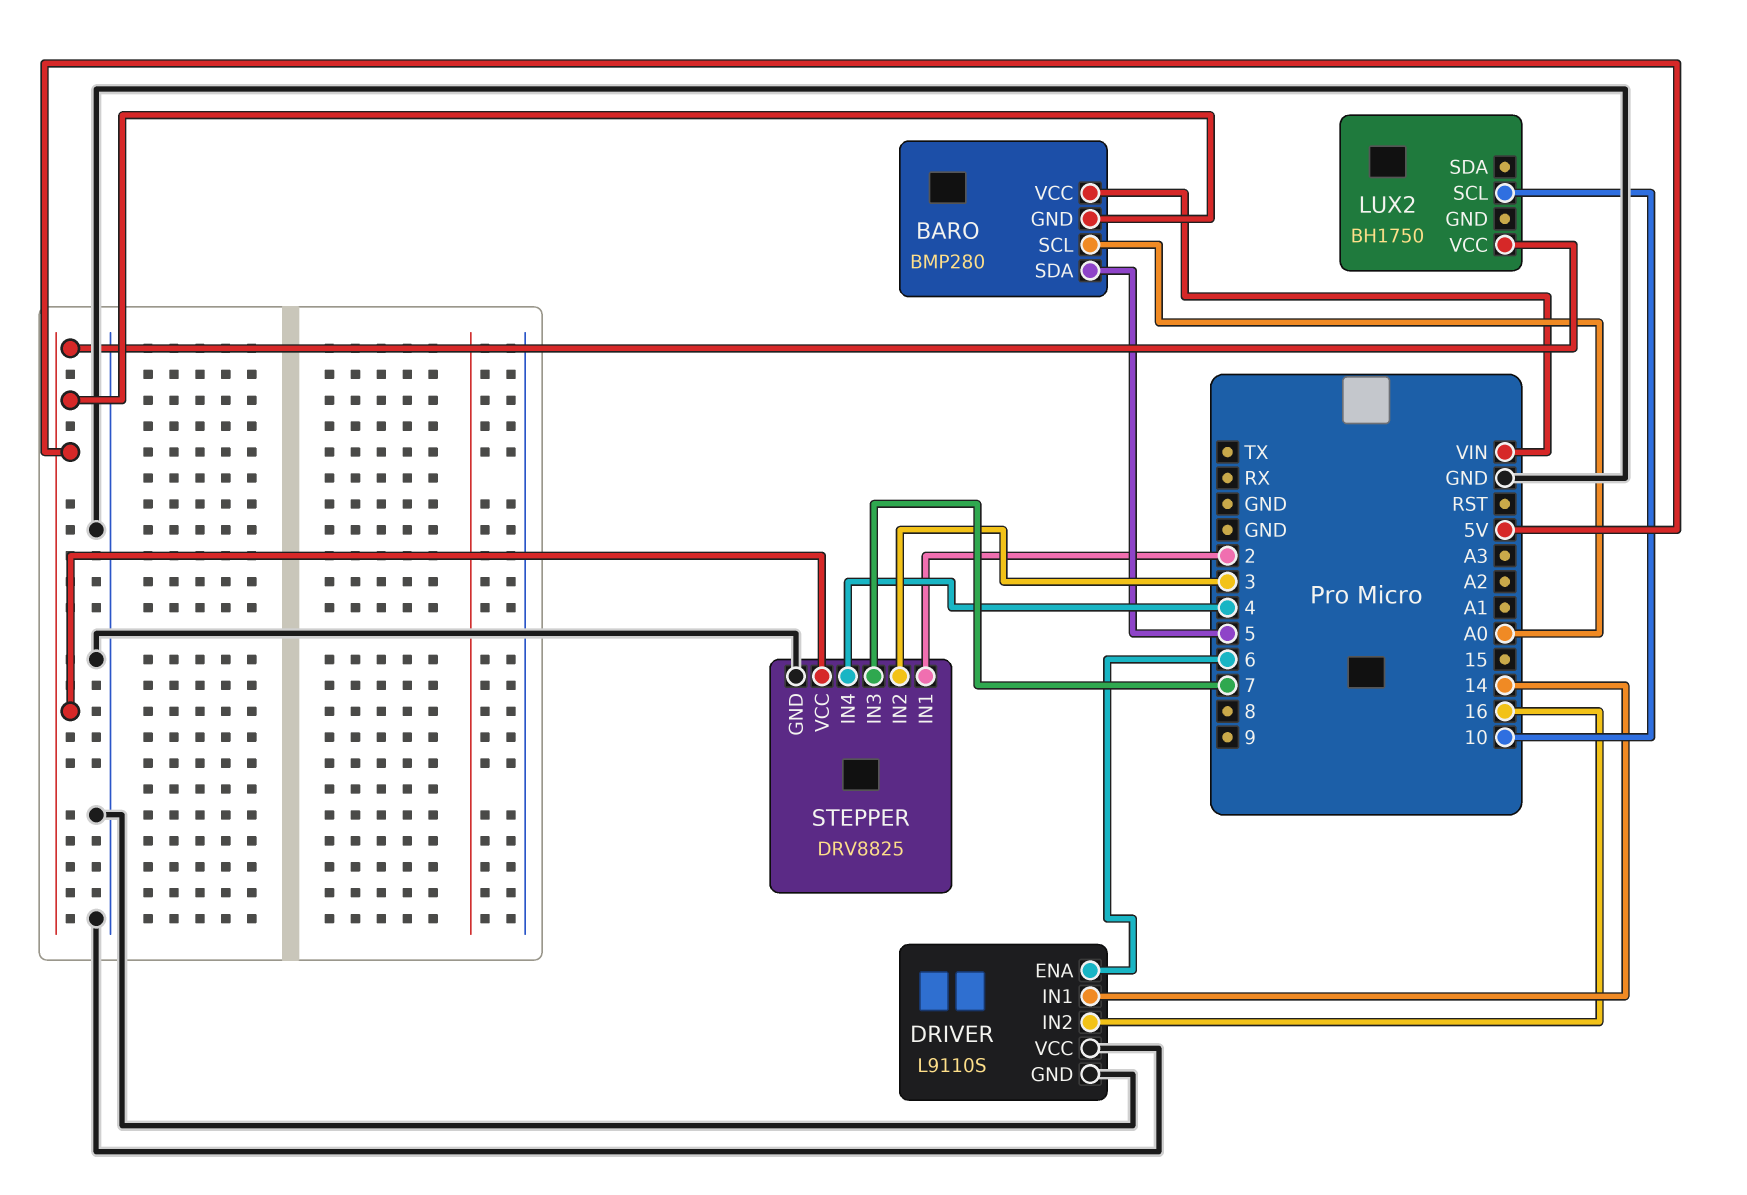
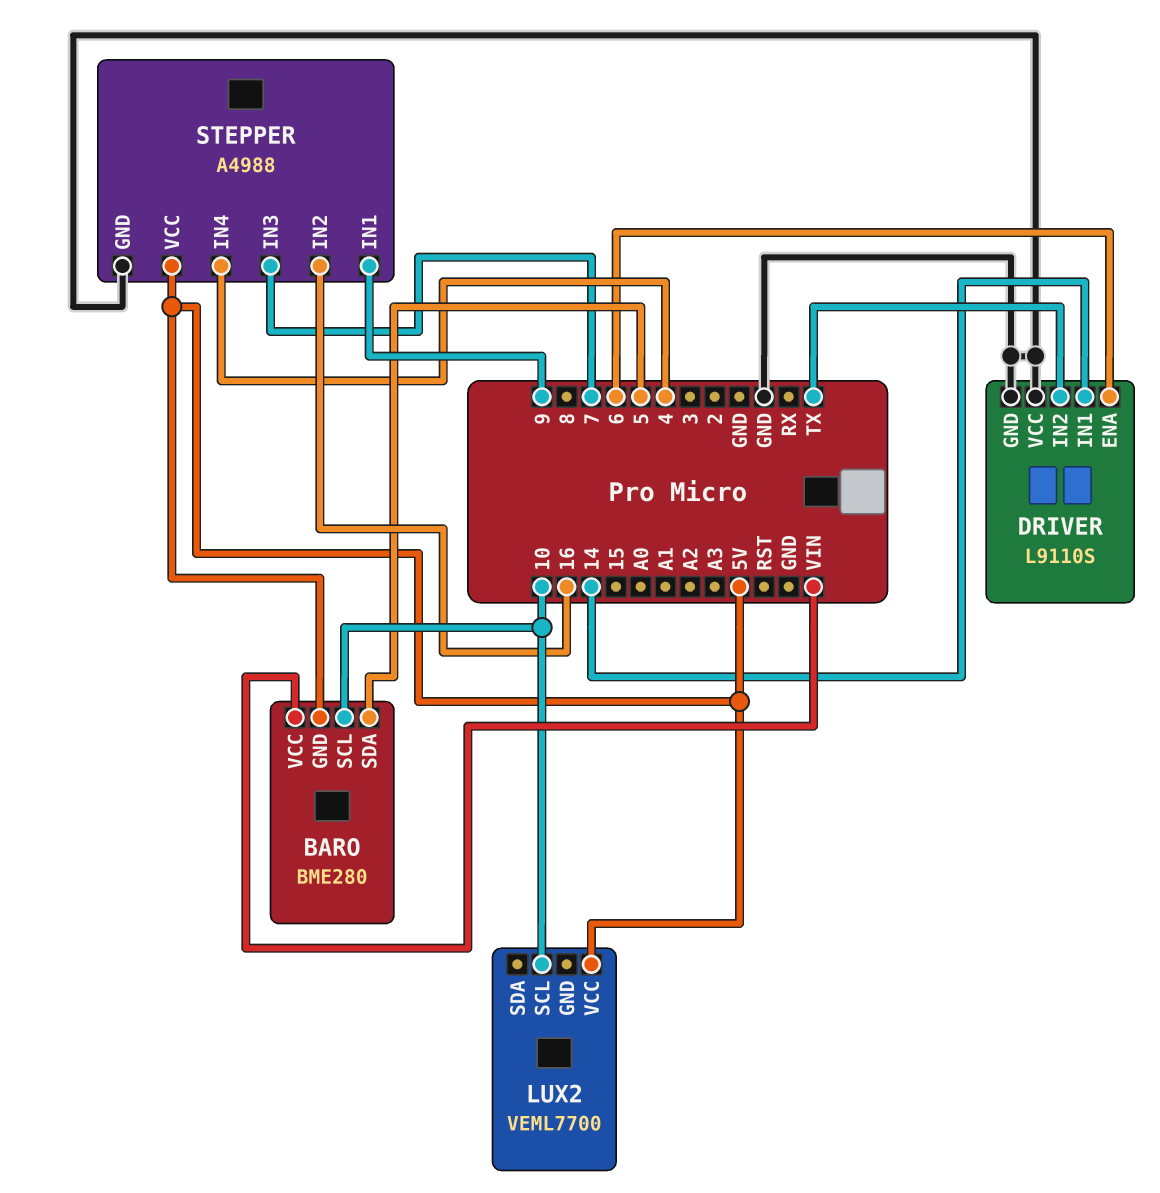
BARO: BMP280 -> BME280
BARO pin SCL: A0 -> 10
DRIVER pin IN2: 16 -> TX
LUX2: BH1750 -> VEML7700
STEPPER: DRV8825 -> A4988
STEPPER pin IN1: 2 -> 9
STEPPER pin IN2: 3 -> 16

